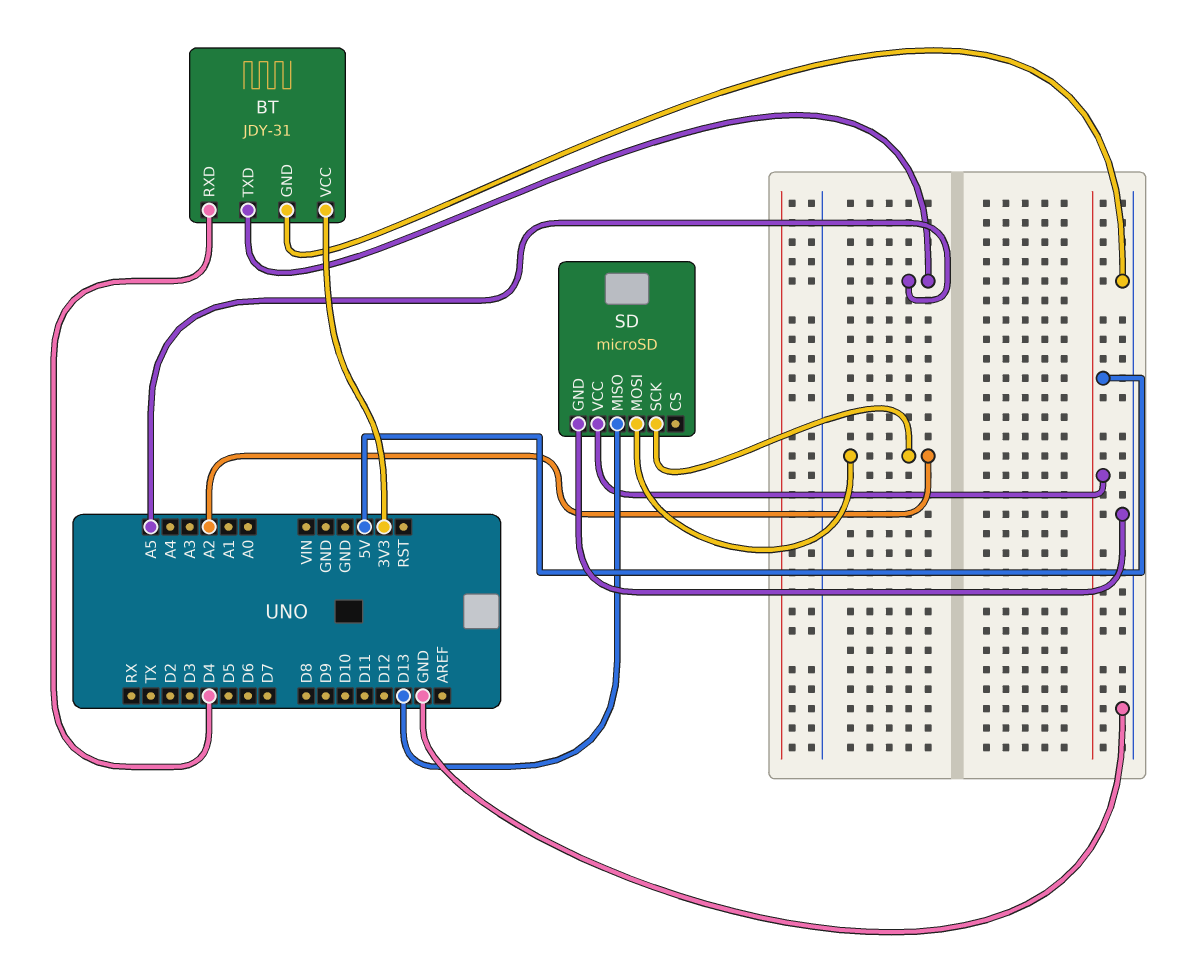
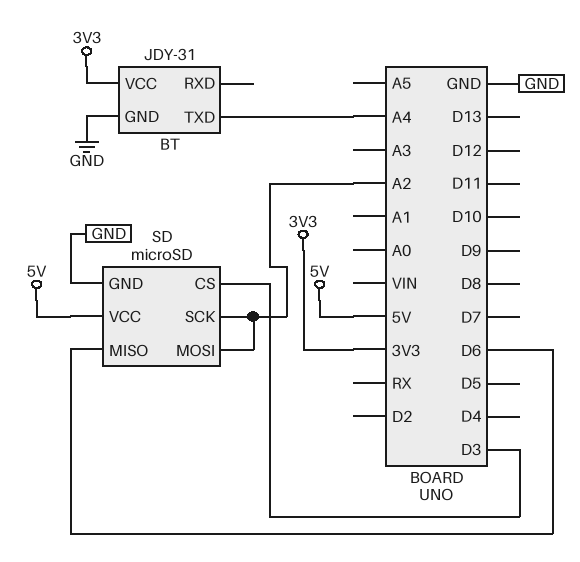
BT pin RXD: D4 -> none
BT pin TXD: A5 -> A4
SD pin CS: none -> D3
SD pin MISO: D13 -> D6

